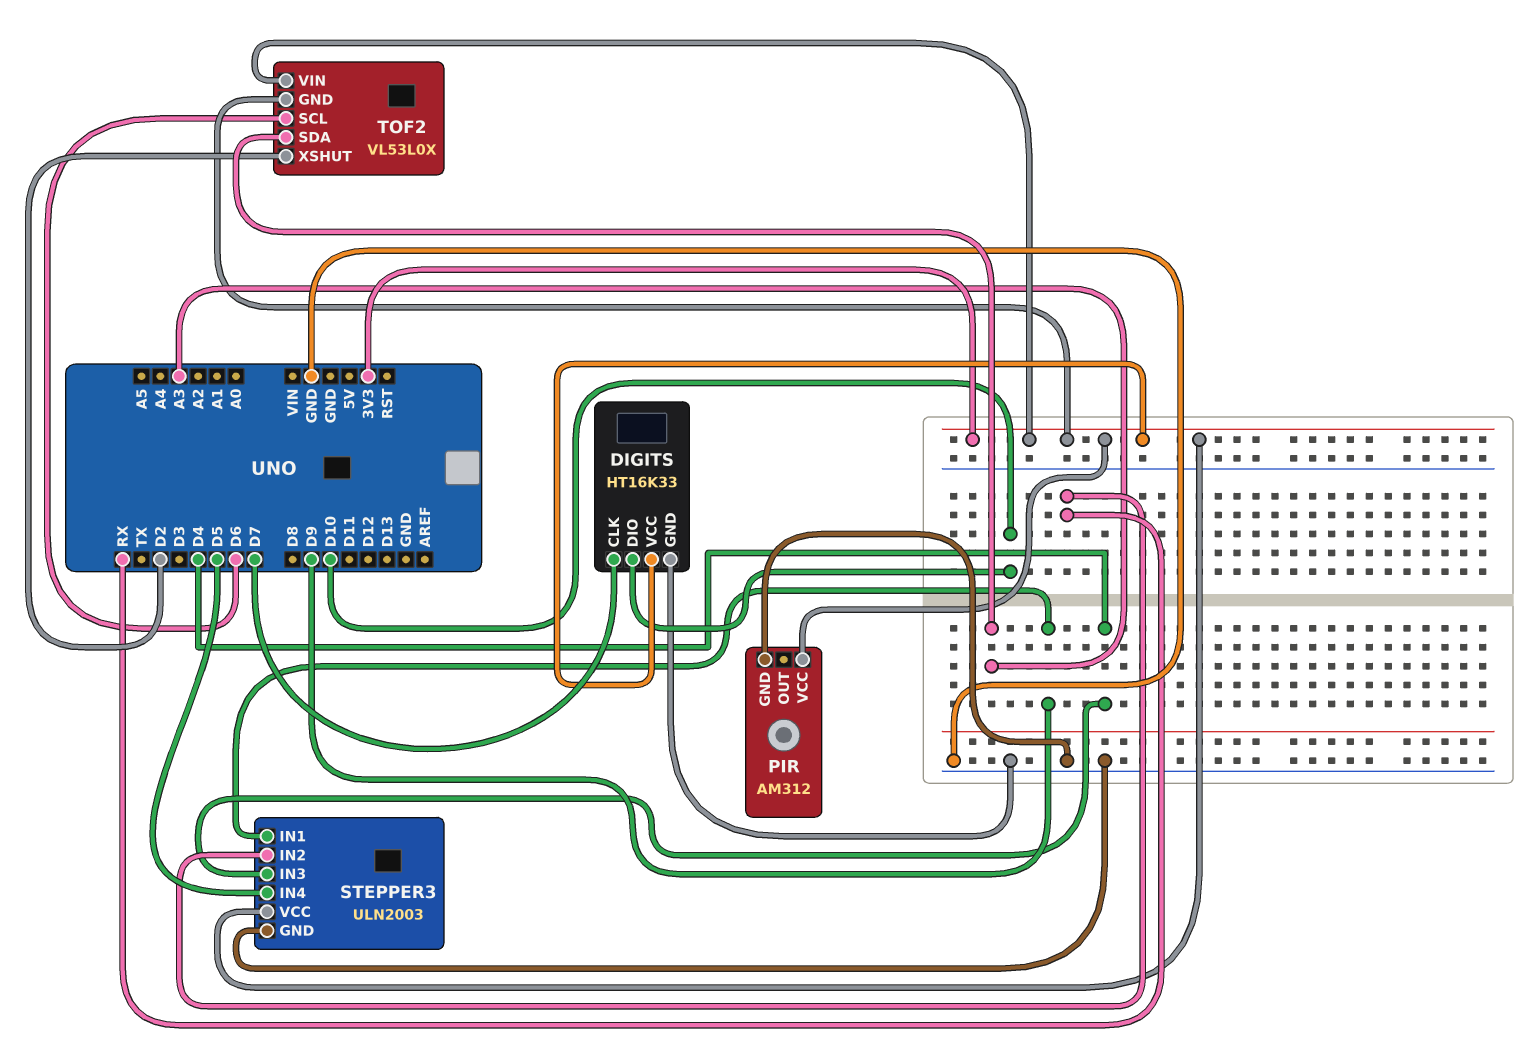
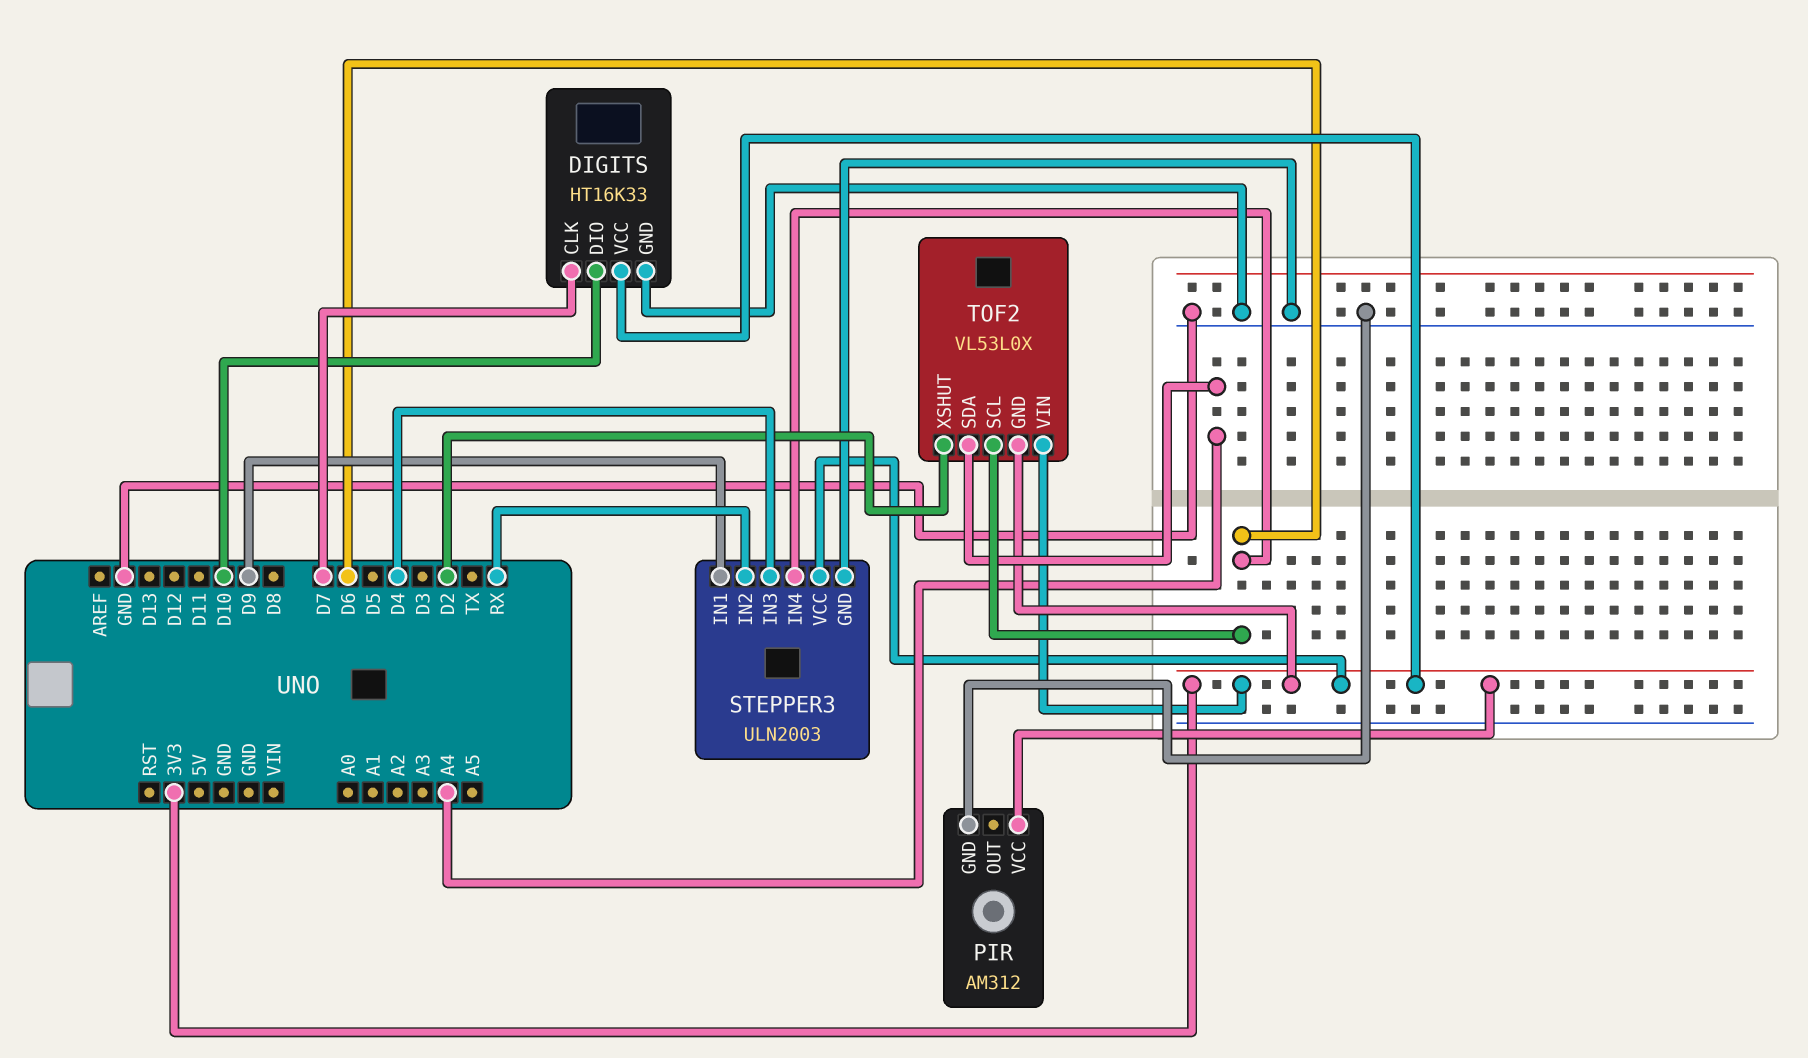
STEPPER3 pin IN4: D5 -> D6
TOF2 pin SDA: A3 -> A4

